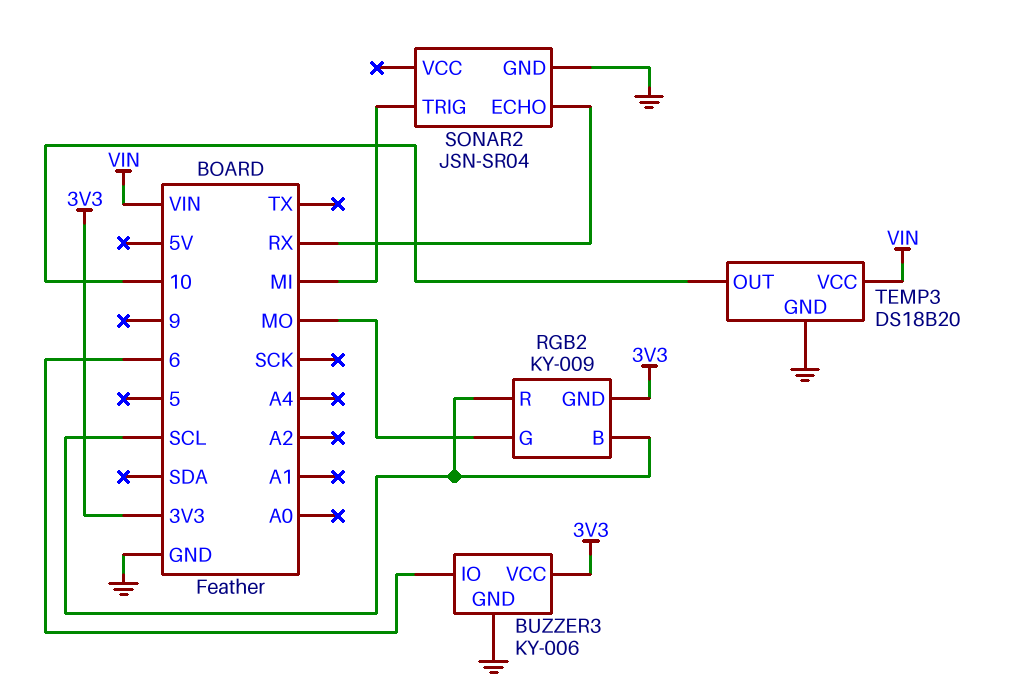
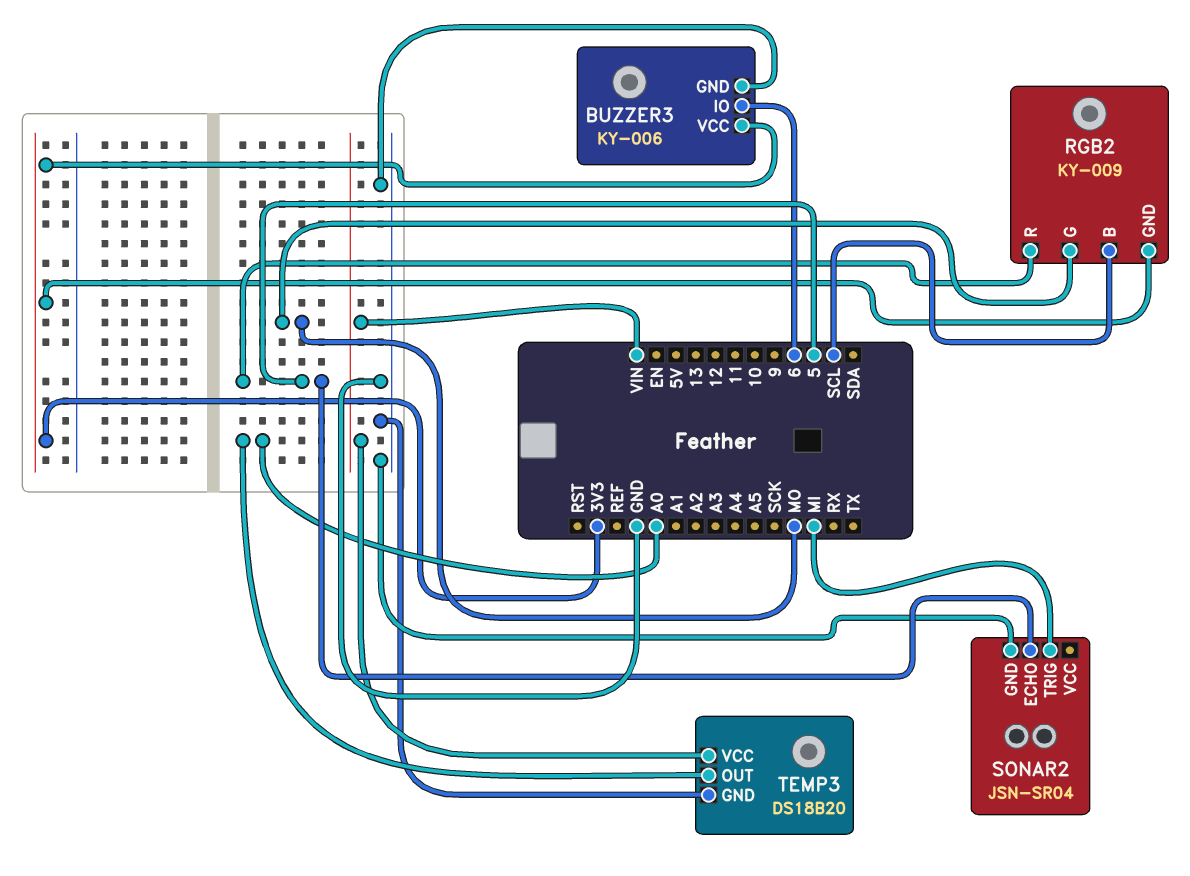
RGB2 pin R: SCL -> 5
SONAR2 pin ECHO: RX -> 5
TEMP3 pin OUT: 10 -> A0

